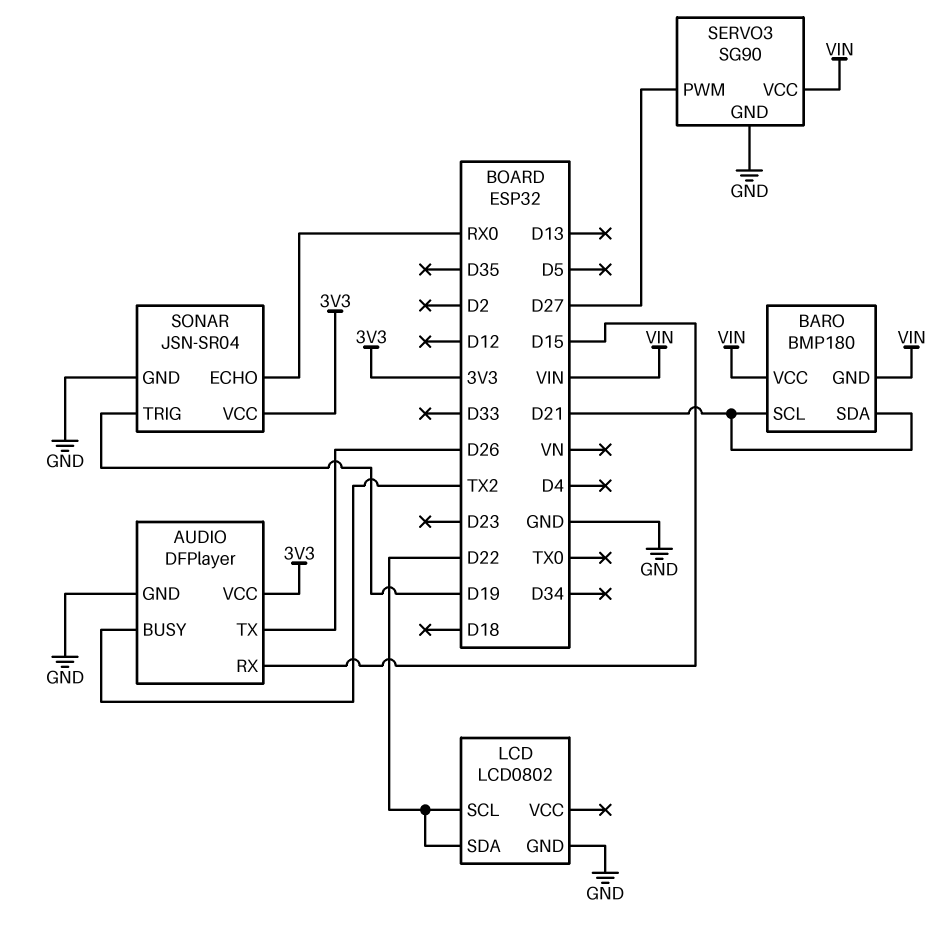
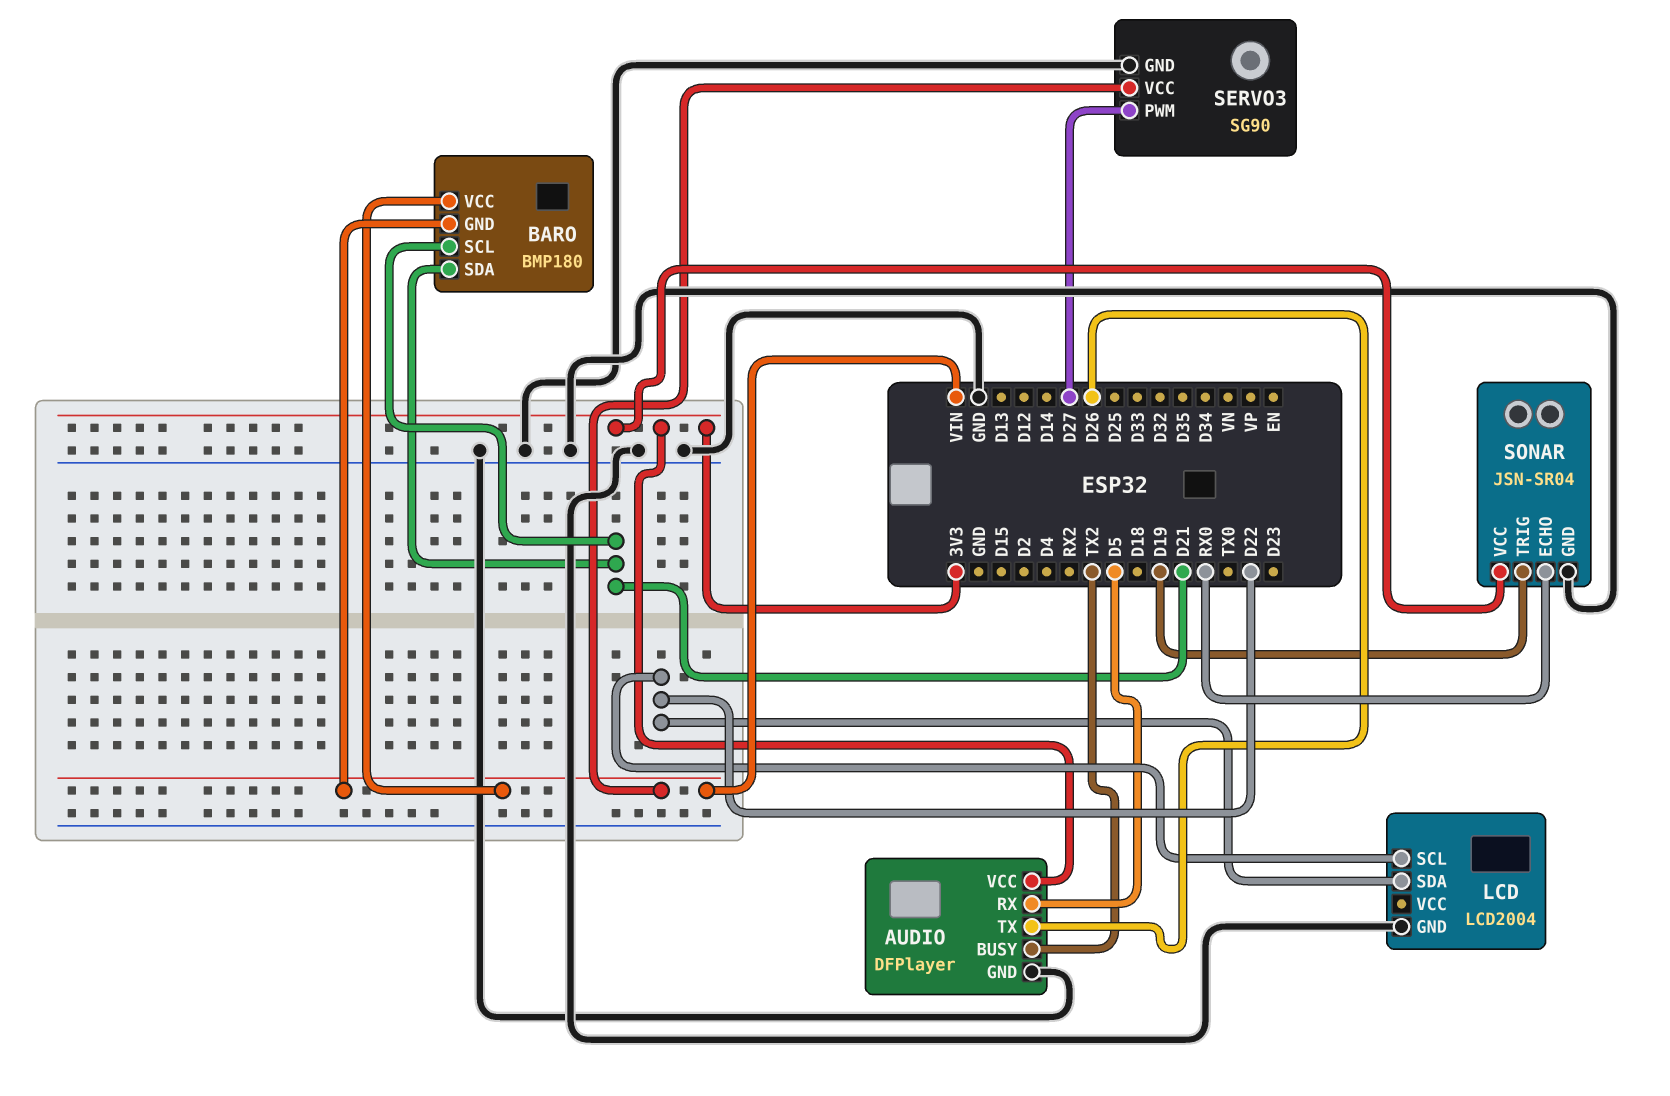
AUDIO pin RX: D15 -> D5
LCD: LCD0802 -> LCD2004

